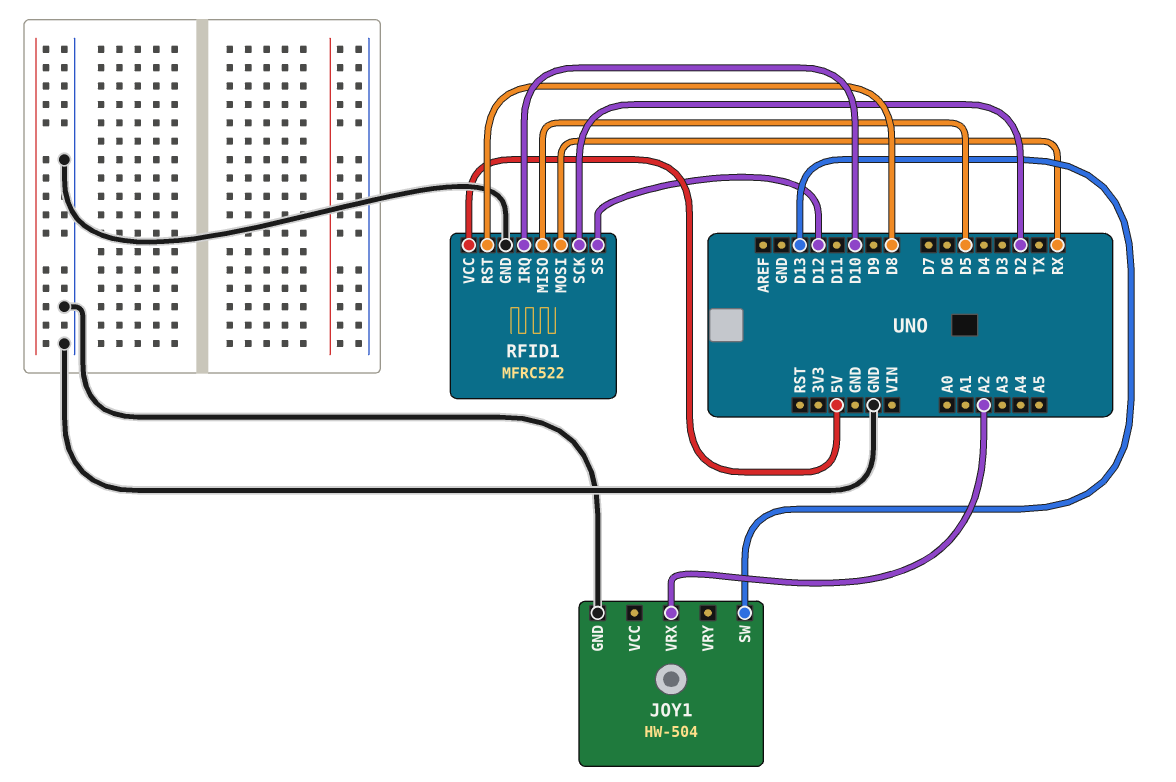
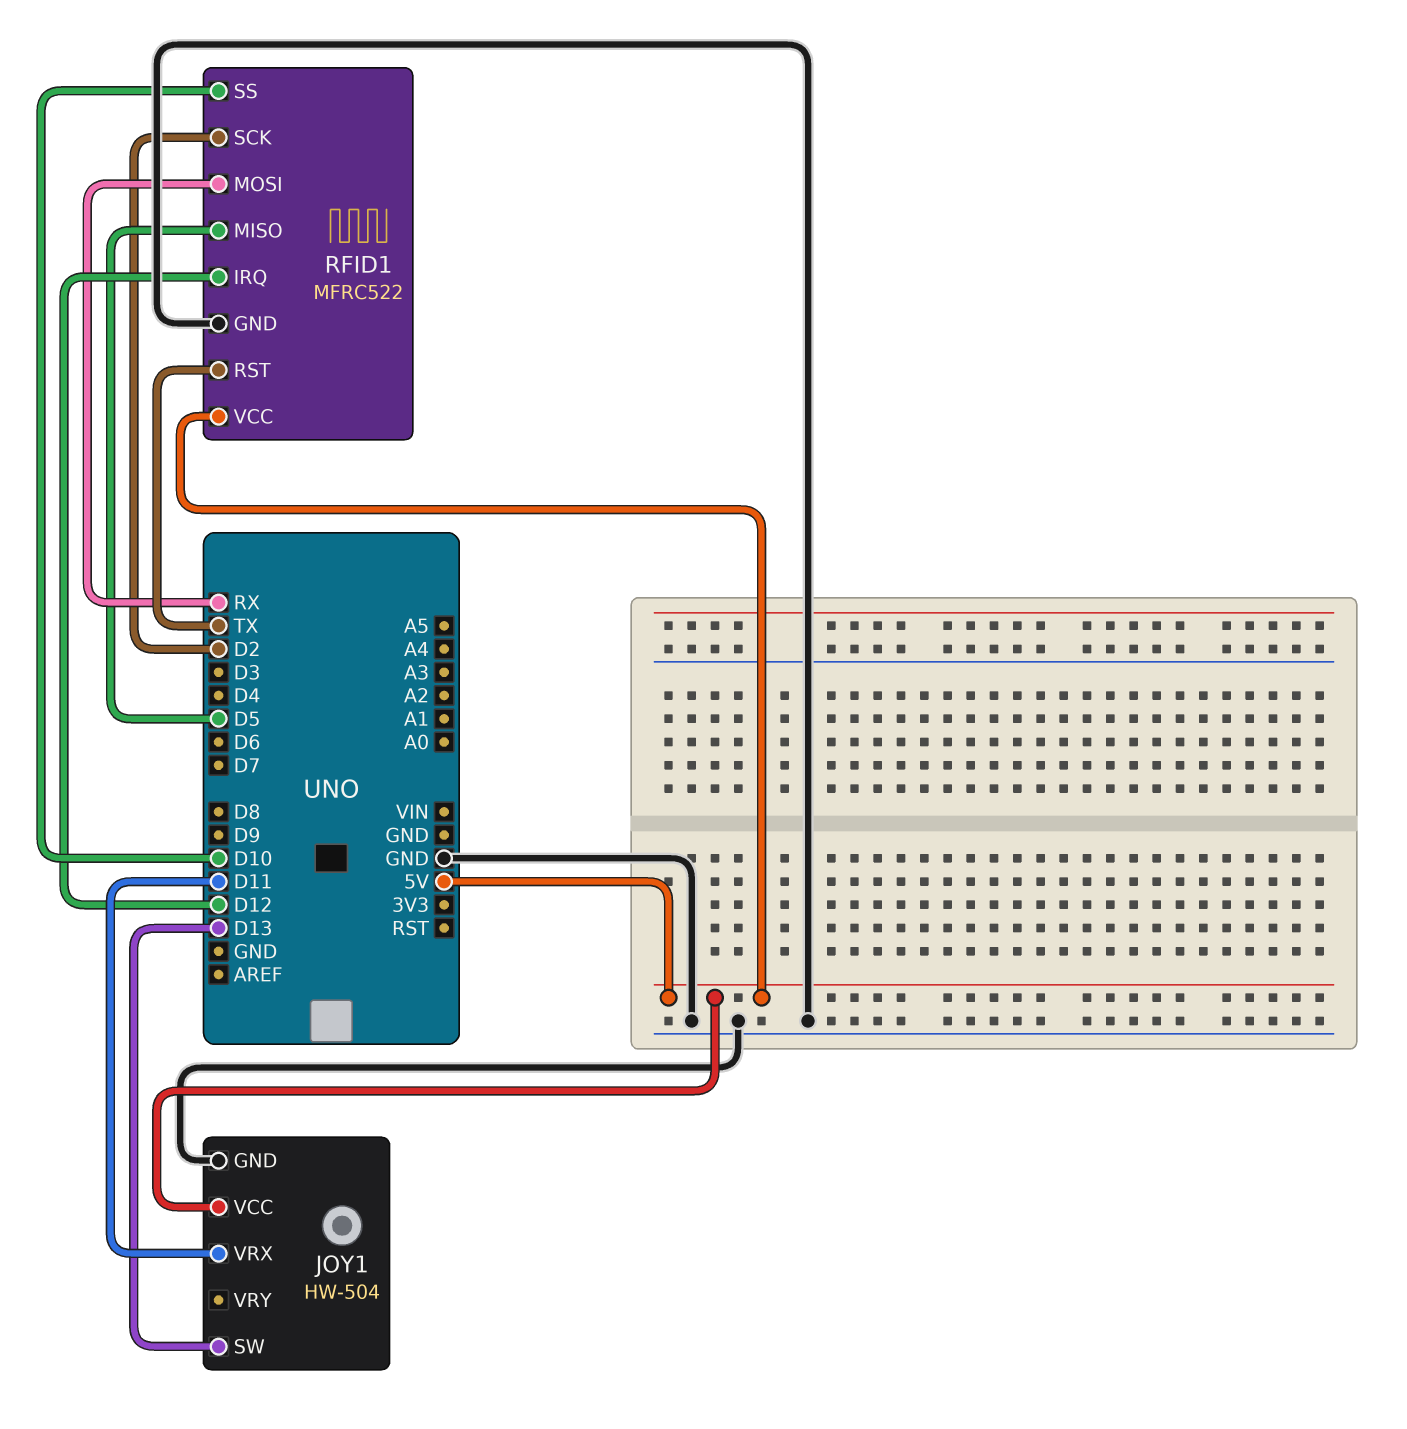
JOY1 pin VCC: none -> 5V
JOY1 pin VRX: A2 -> D11
RFID1 pin IRQ: D10 -> D12
RFID1 pin RST: D8 -> TX
RFID1 pin SS: D12 -> D10

